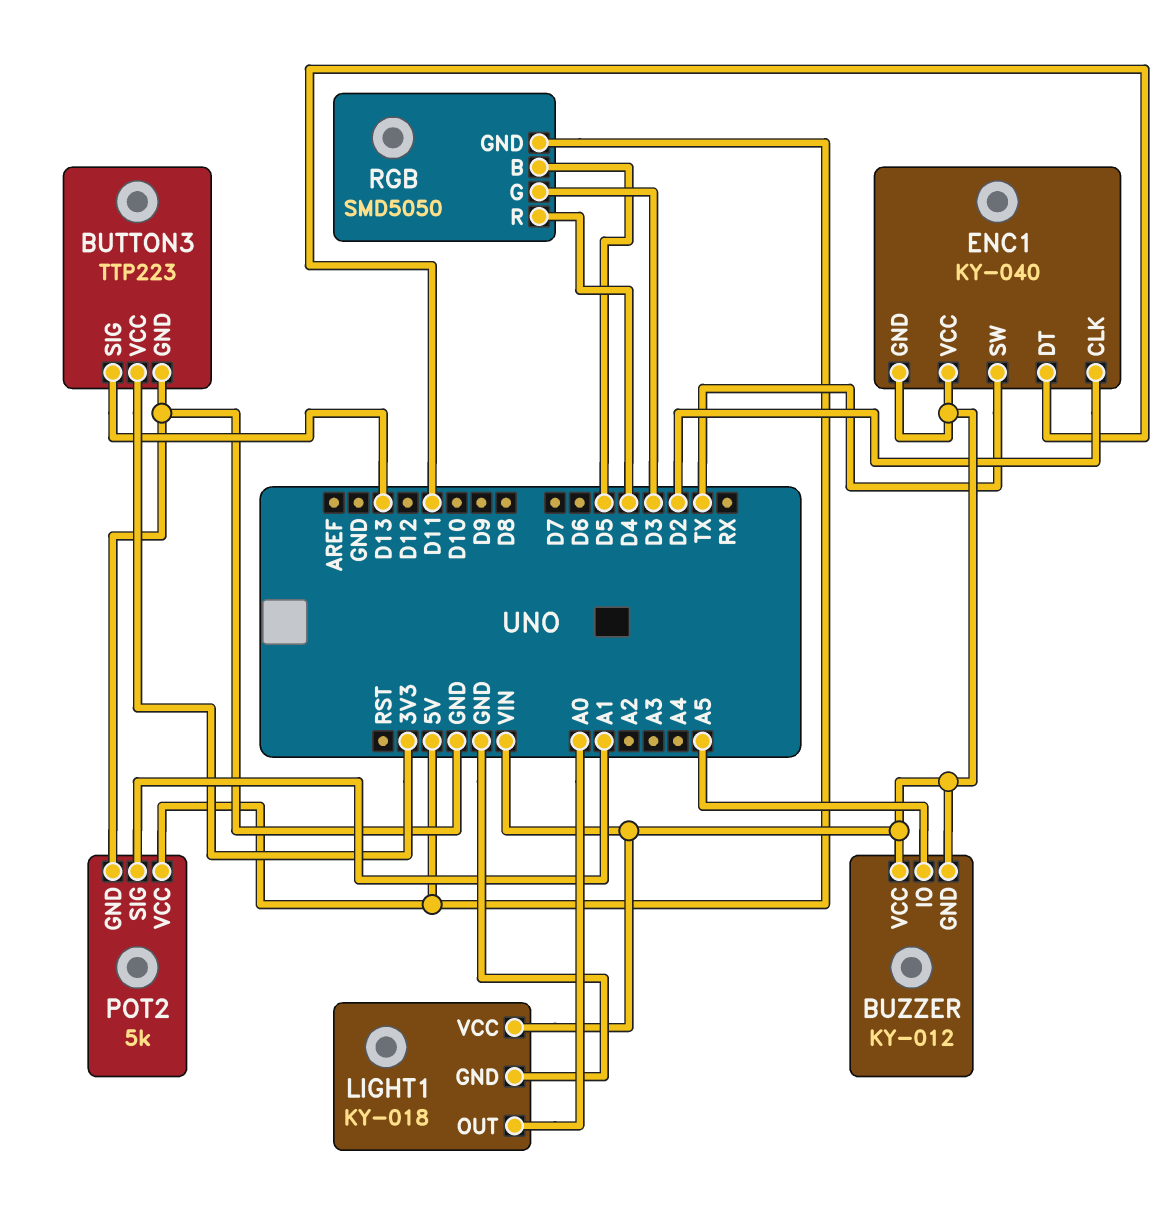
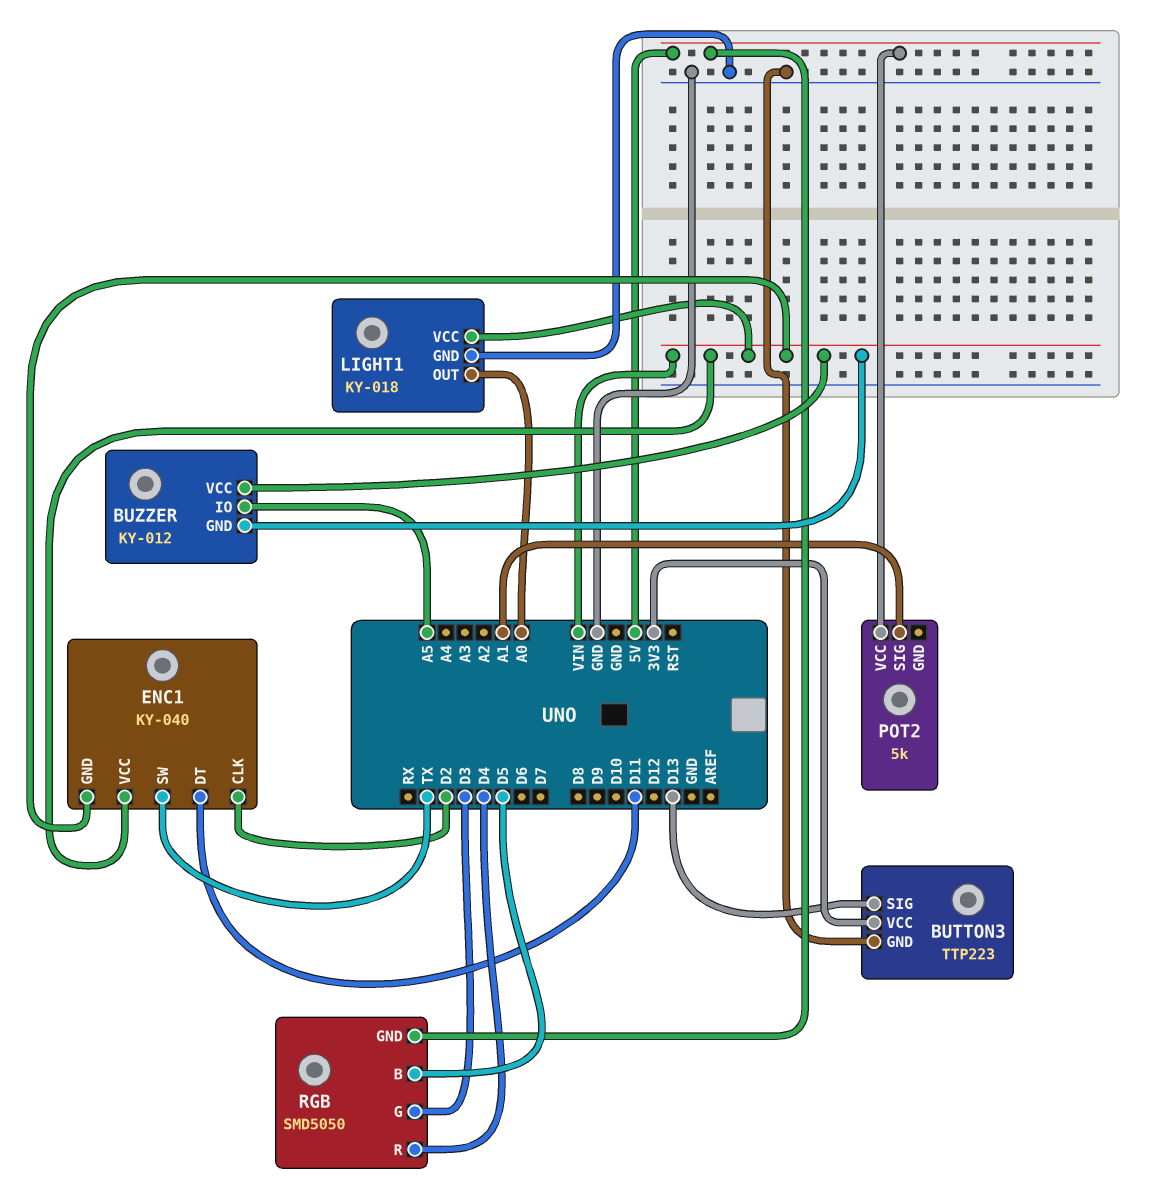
POT2 pin GND: GND -> none

